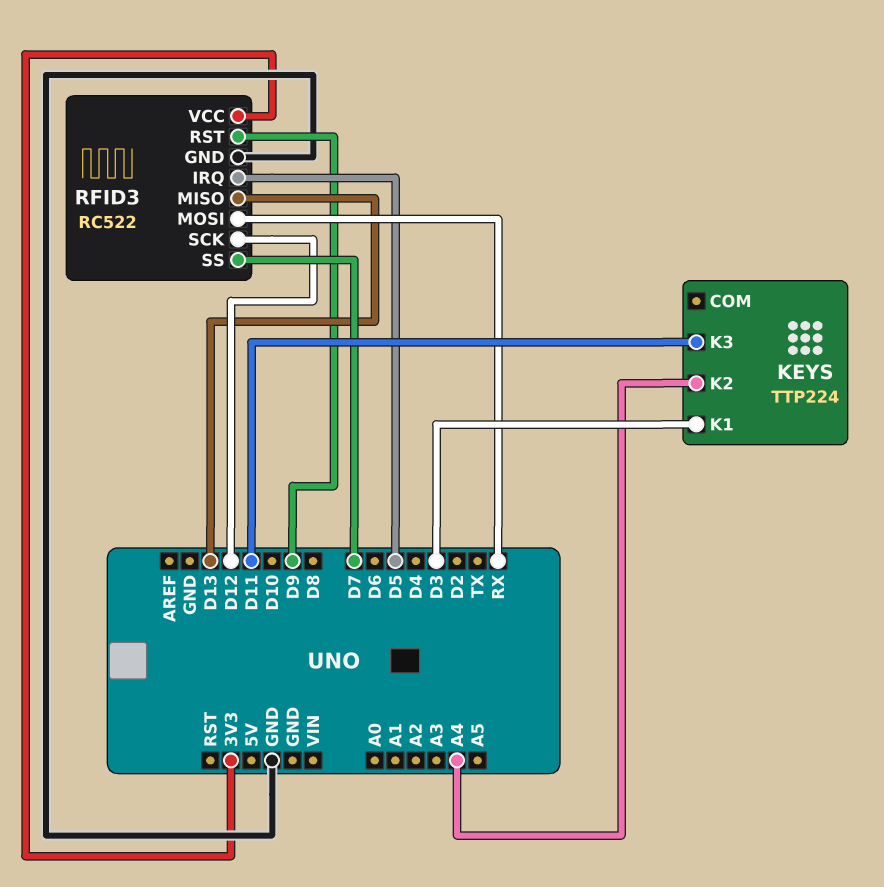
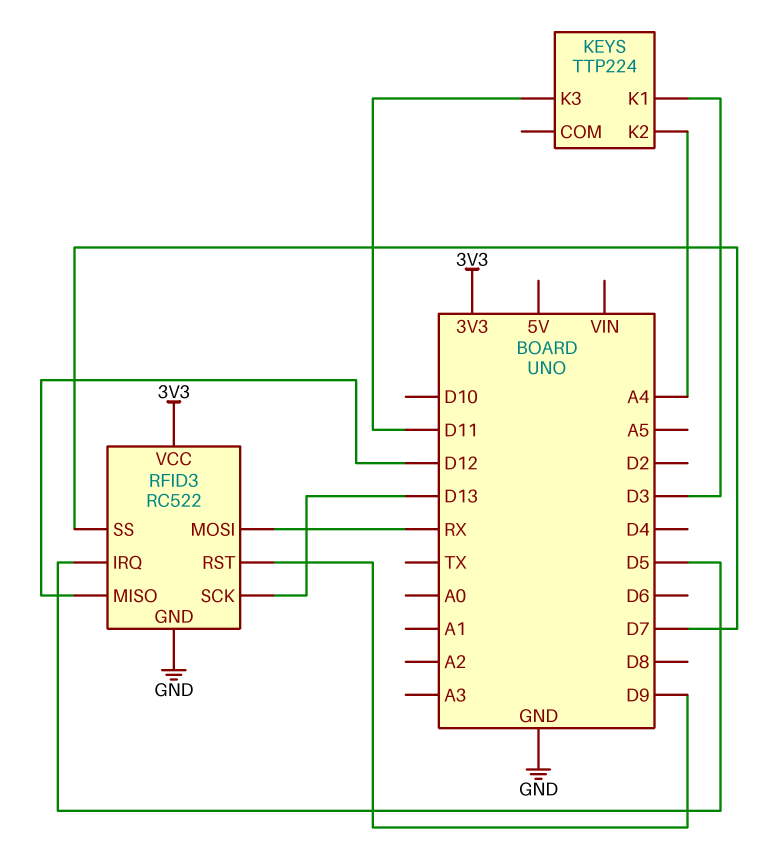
RFID3 pin MISO: D13 -> D12
RFID3 pin SCK: D12 -> D13

